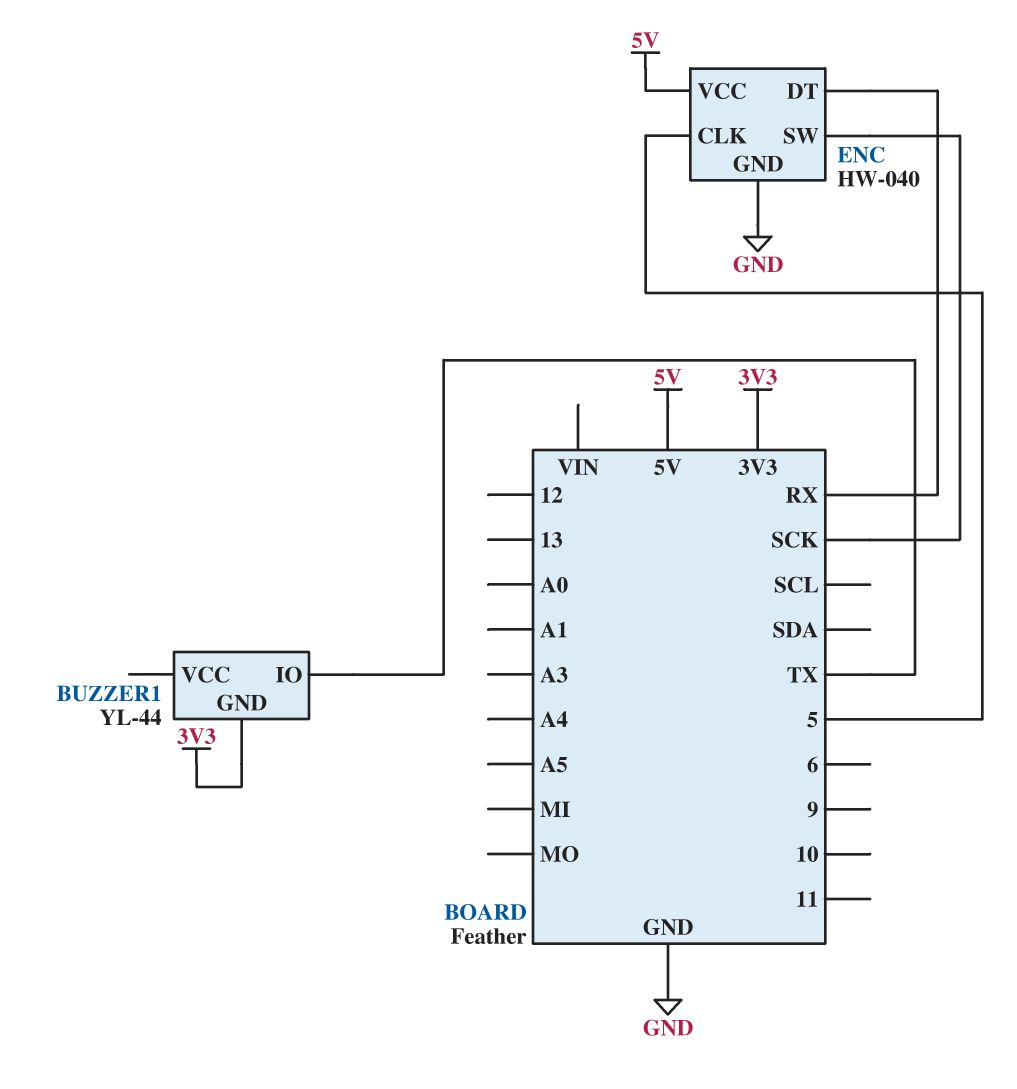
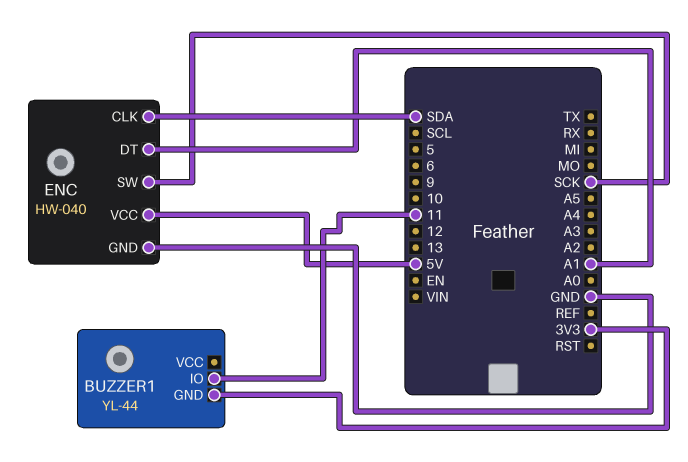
BUZZER1 pin IO: TX -> 11
ENC pin CLK: 5 -> SDA
ENC pin DT: RX -> A1

